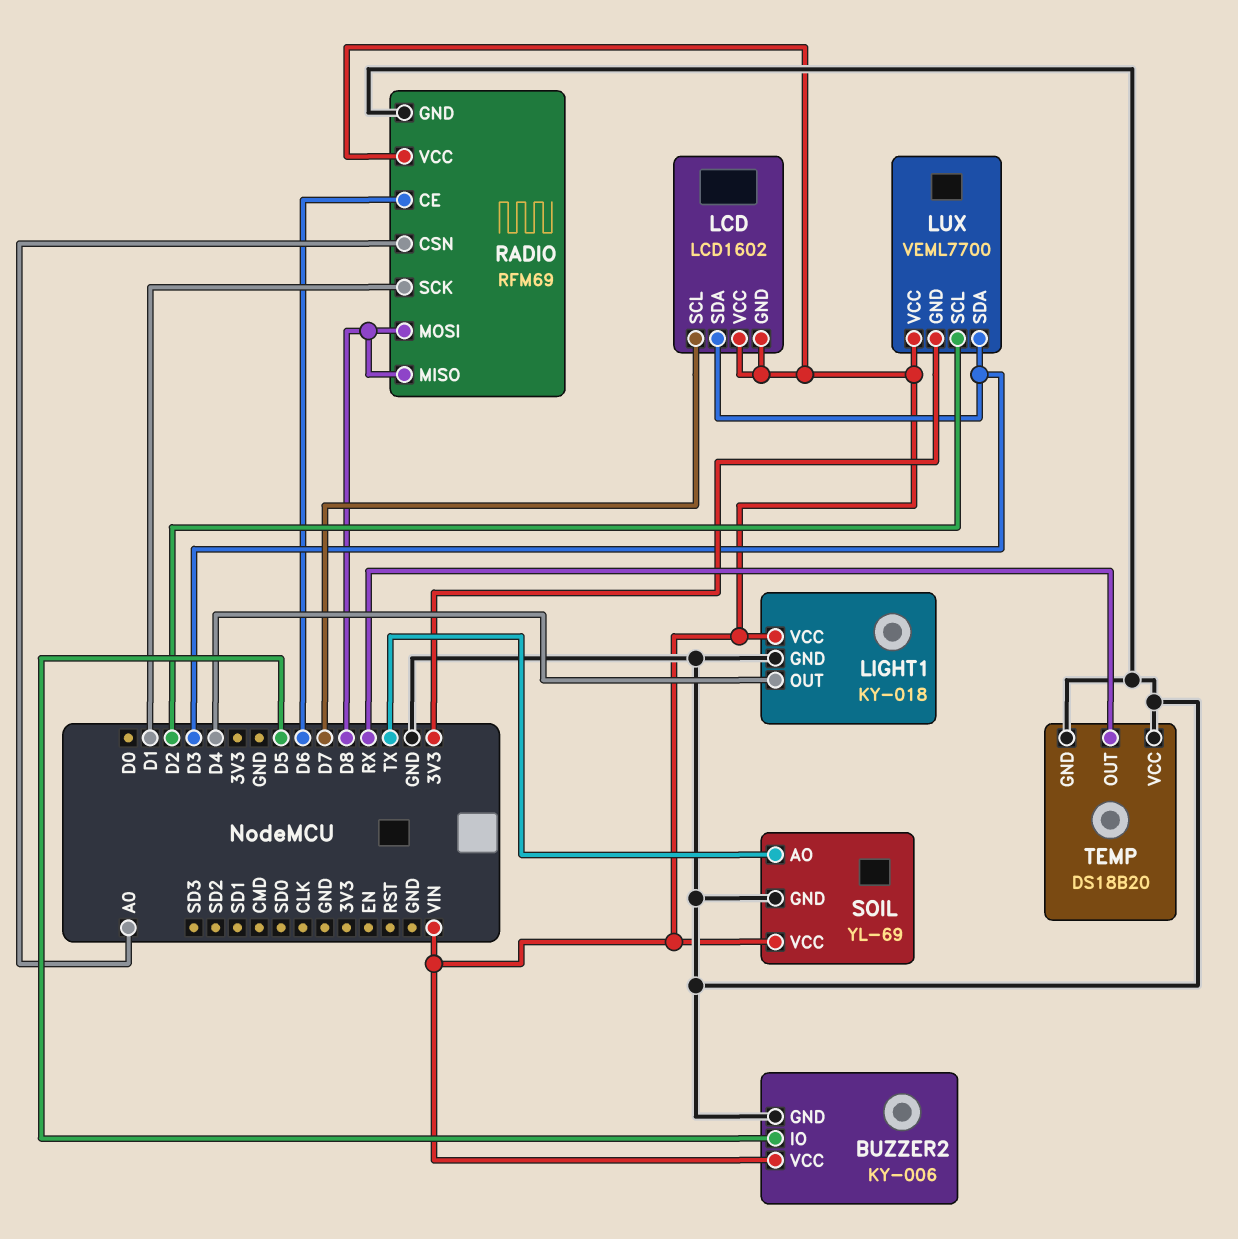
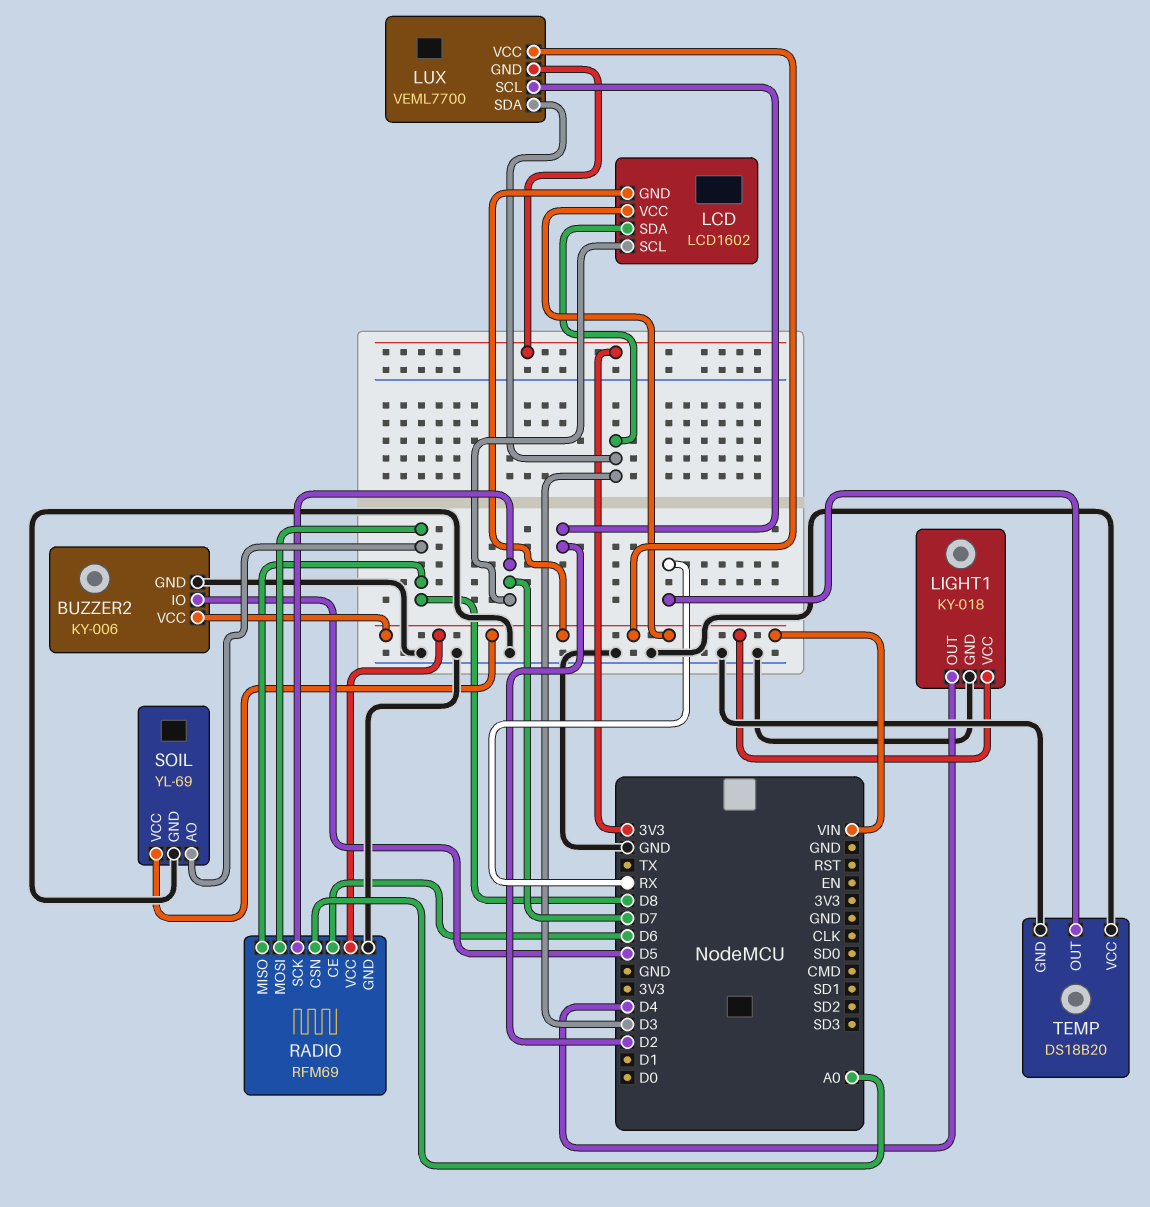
RADIO pin SCK: D1 -> D7
SOIL pin AO: TX -> D8

